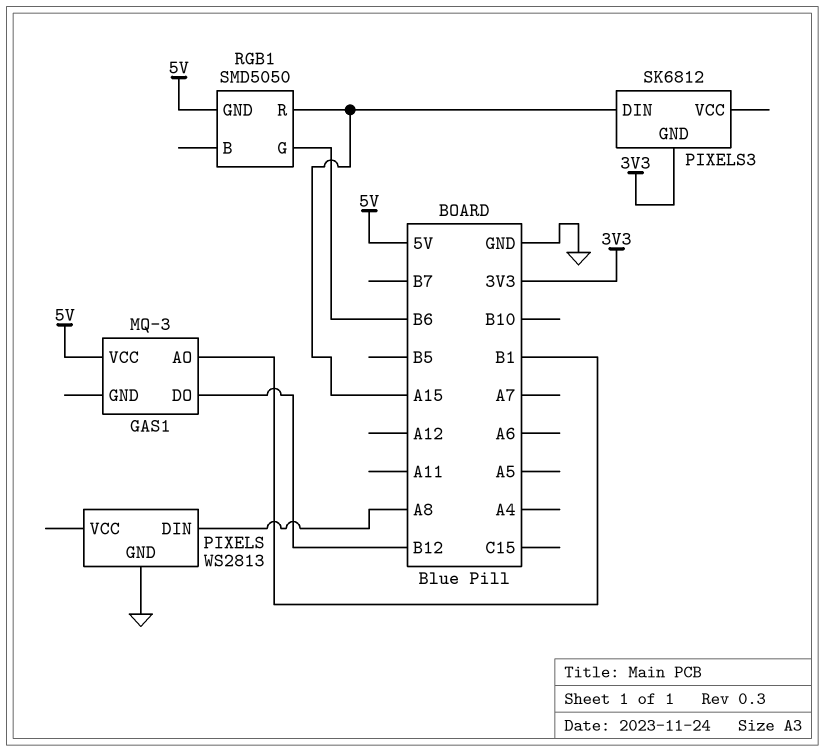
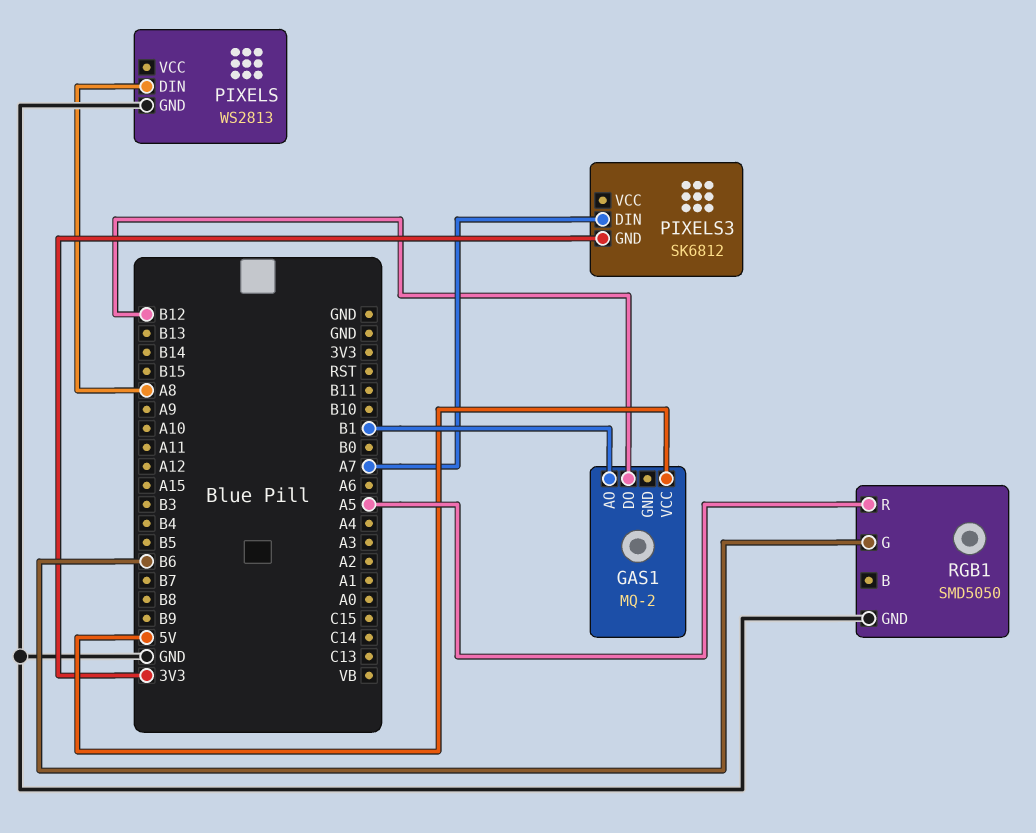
GAS1: MQ-3 -> MQ-2
PIXELS3 pin DIN: A15 -> A7
RGB1 pin GND: 5V -> GND
RGB1 pin R: A15 -> A5

